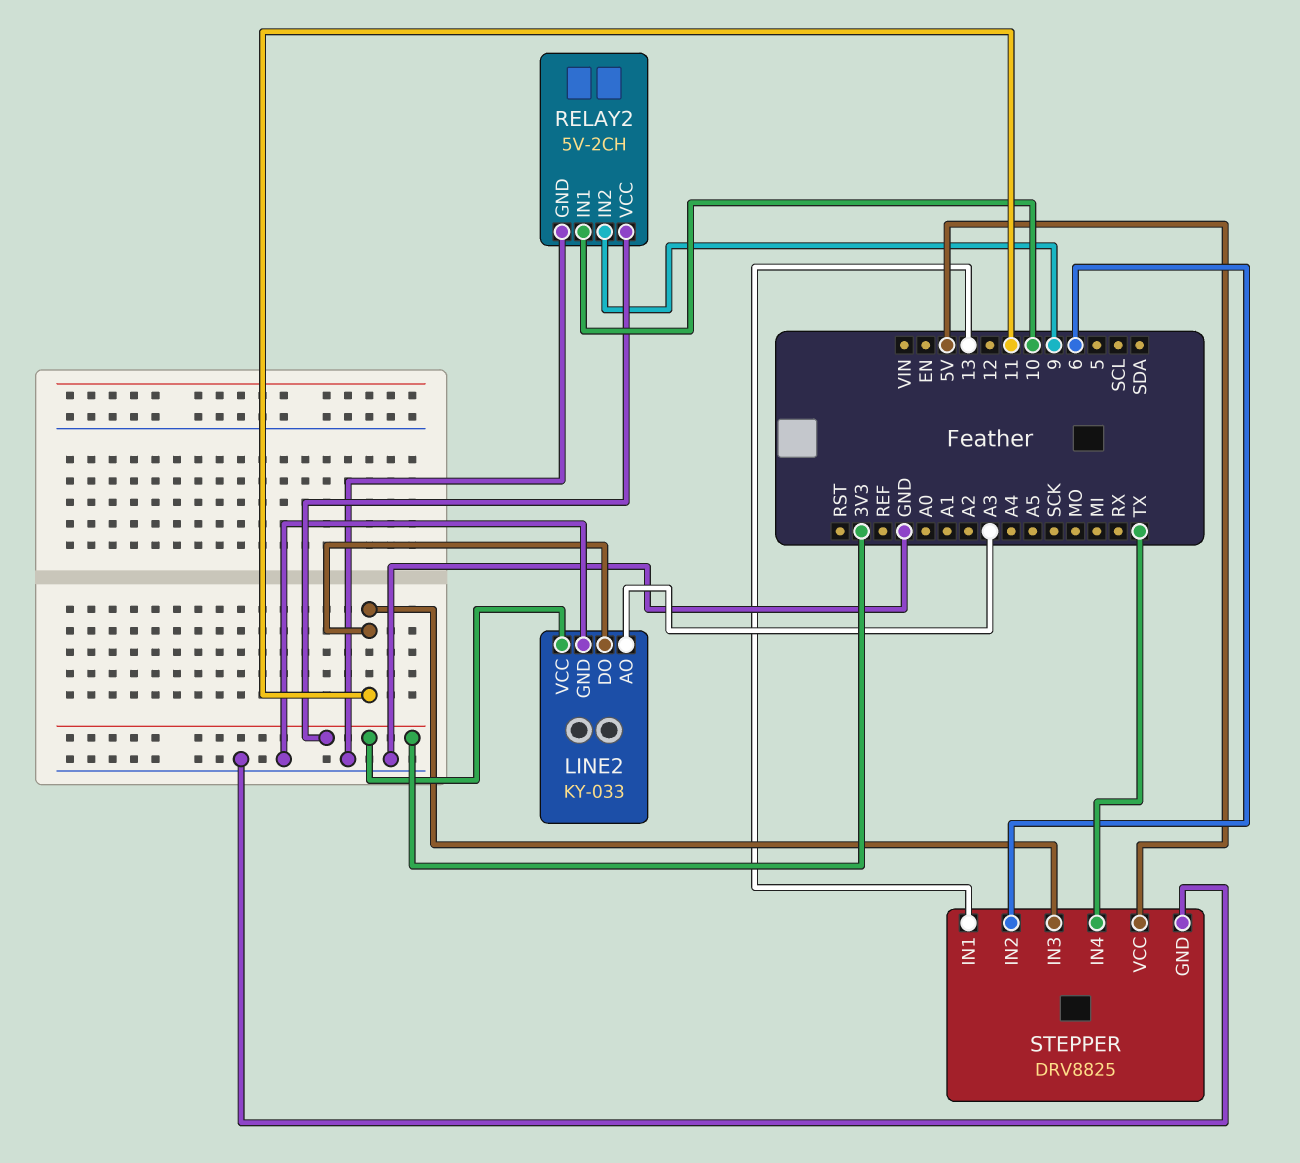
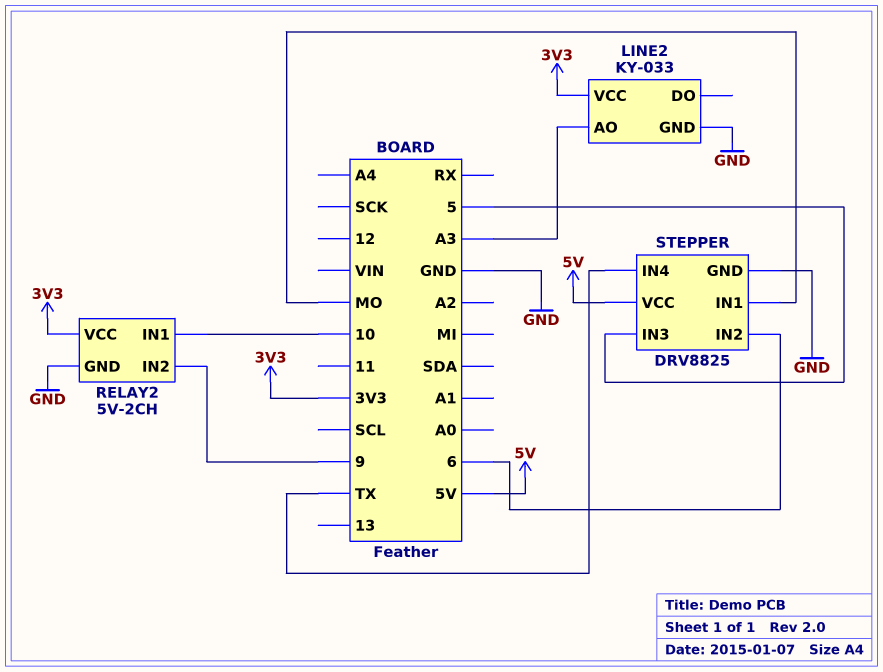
LINE2 pin DO: 11 -> none
STEPPER pin IN1: 13 -> MO
STEPPER pin IN3: 11 -> 5

